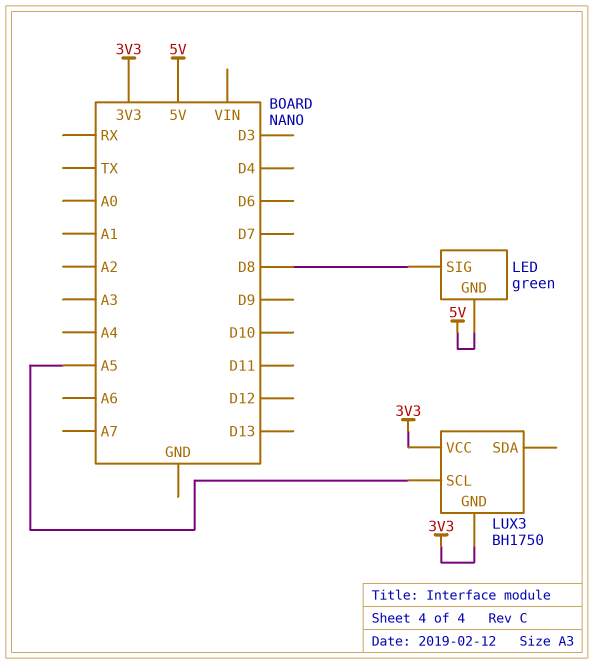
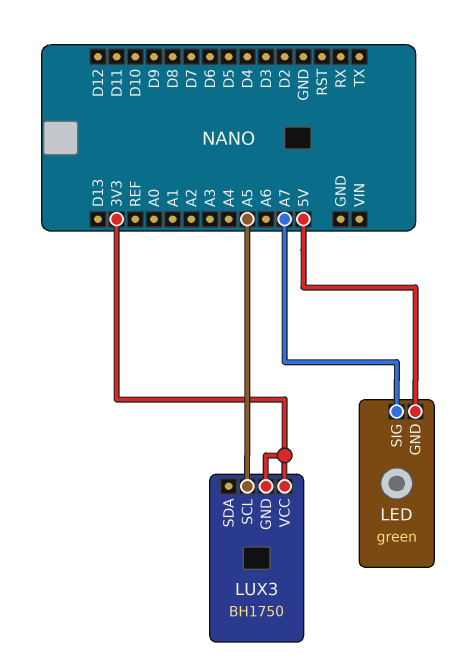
LED pin SIG: D8 -> A7

